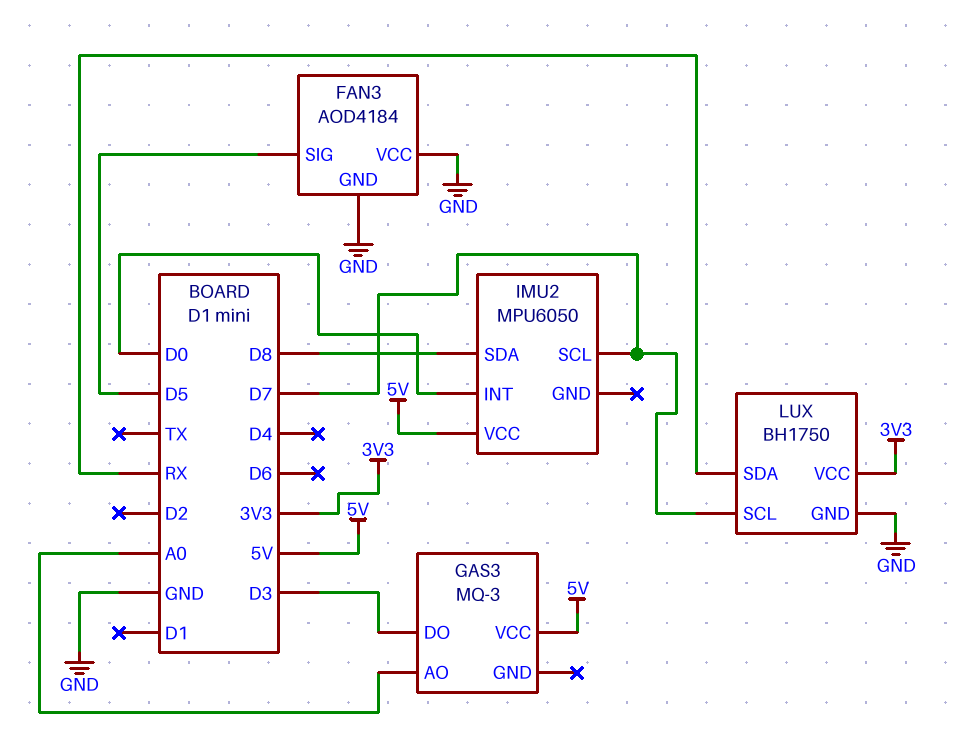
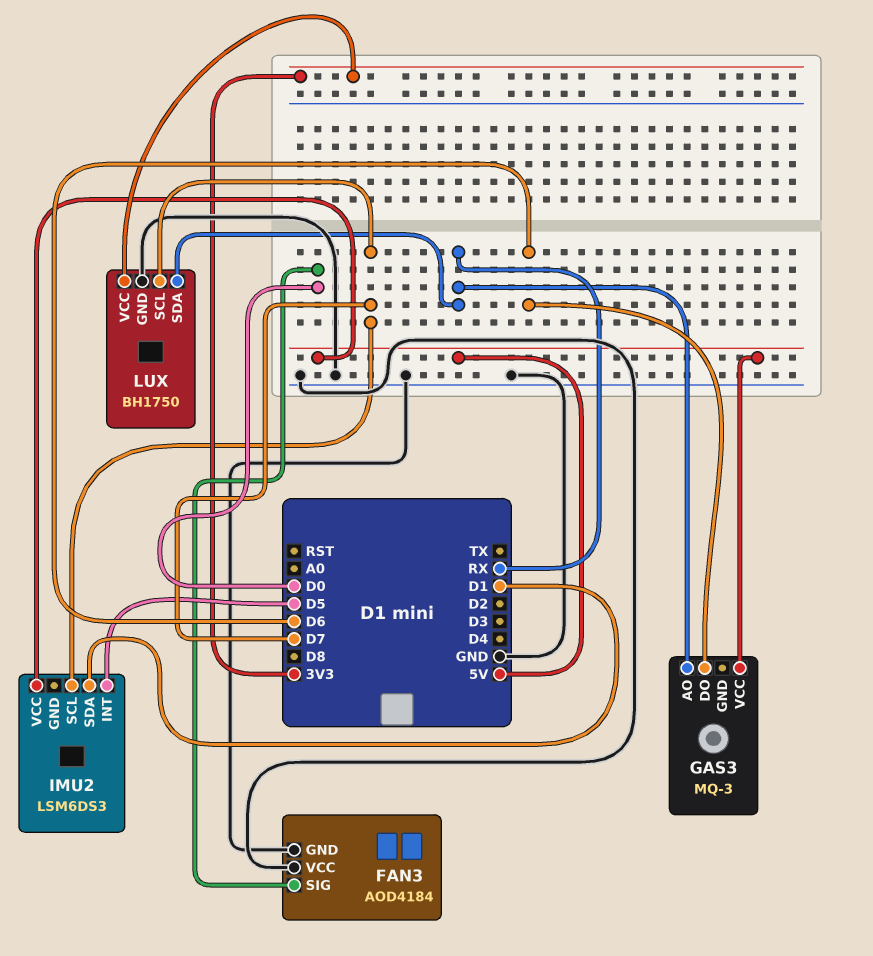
FAN3 pin SIG: D5 -> D0
GAS3 pin AO: A0 -> RX
GAS3 pin DO: D3 -> D6
IMU2: MPU6050 -> LSM6DS3
IMU2 pin INT: D0 -> D5
IMU2 pin SDA: D8 -> D1

